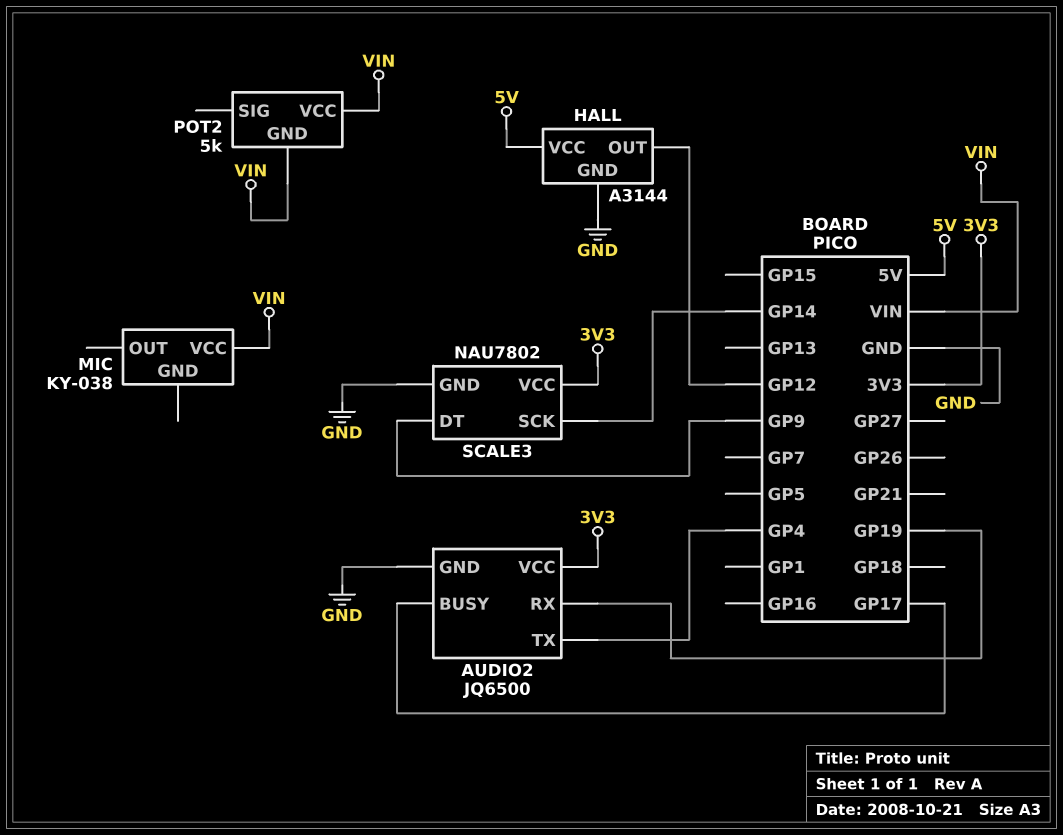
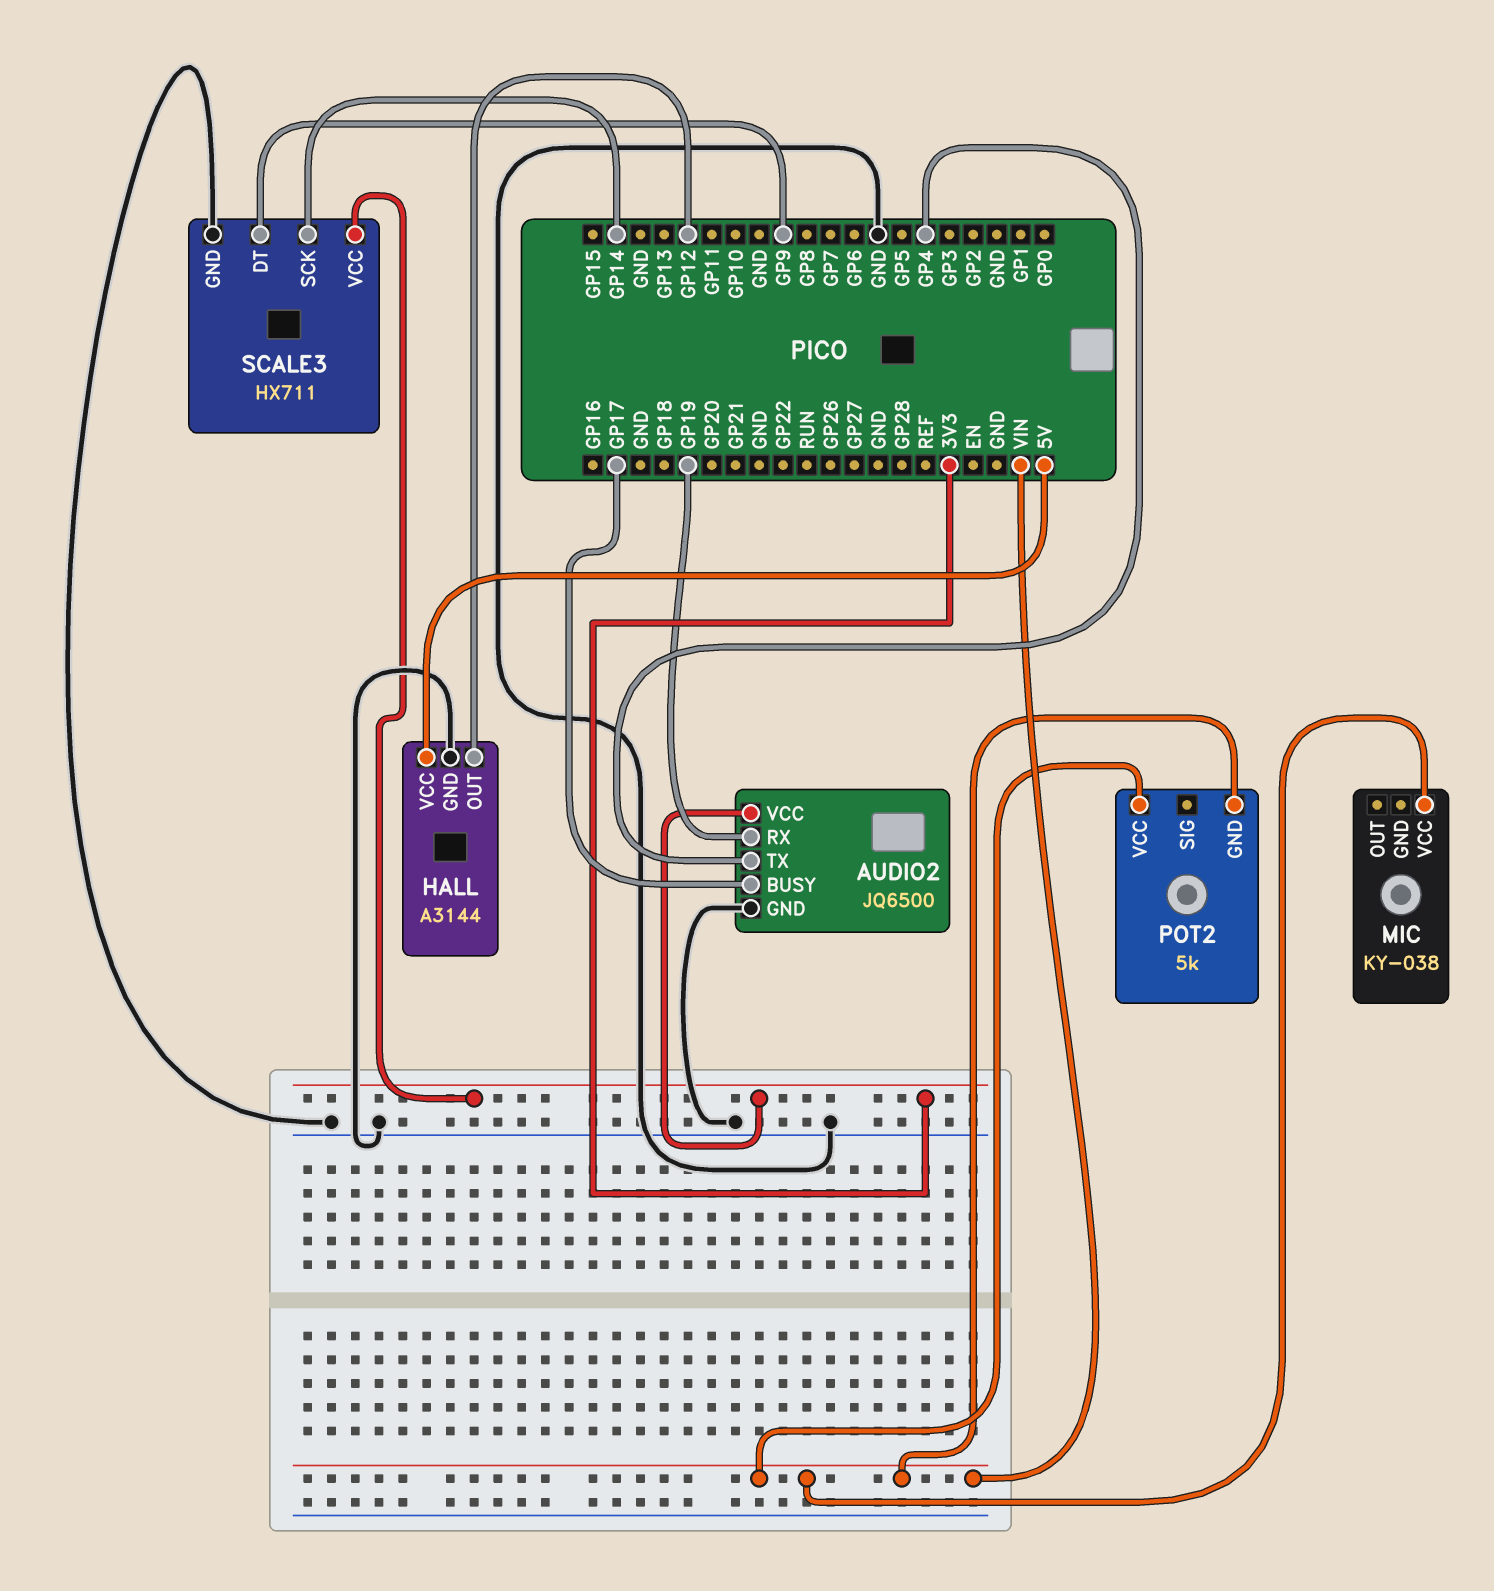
SCALE3: NAU7802 -> HX711

